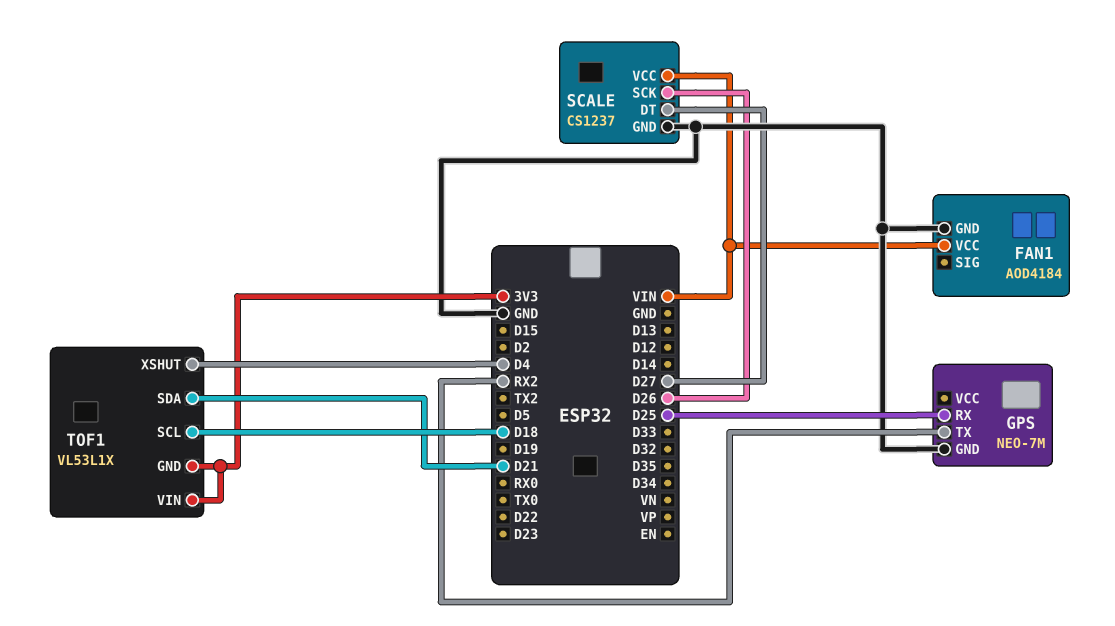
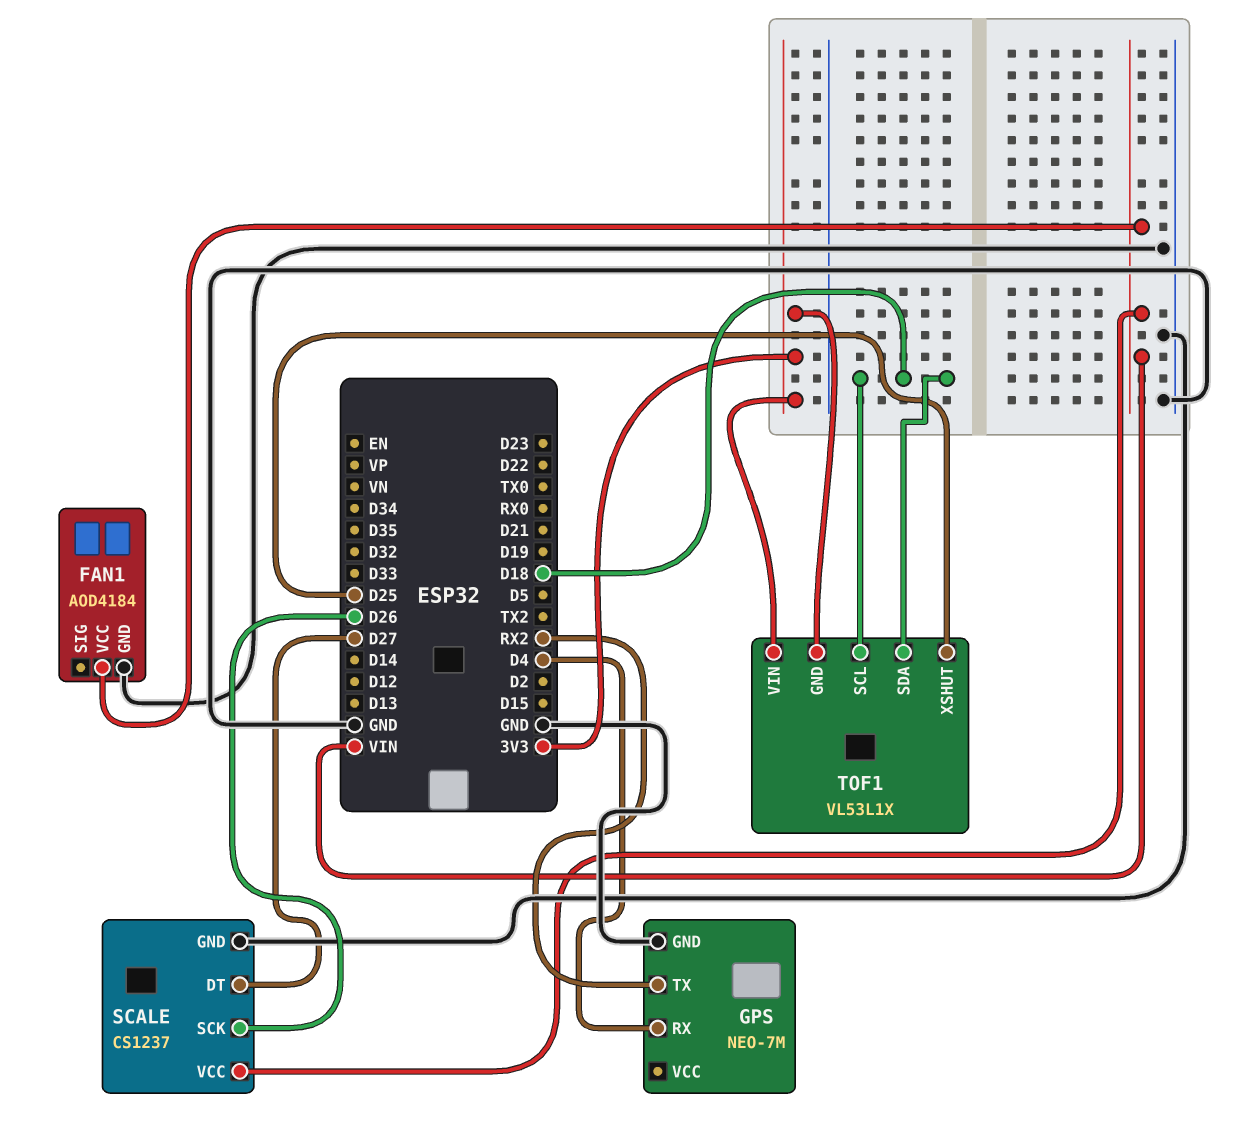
GPS pin RX: D25 -> D4
TOF1 pin SDA: D21 -> D18
TOF1 pin XSHUT: D4 -> D25

